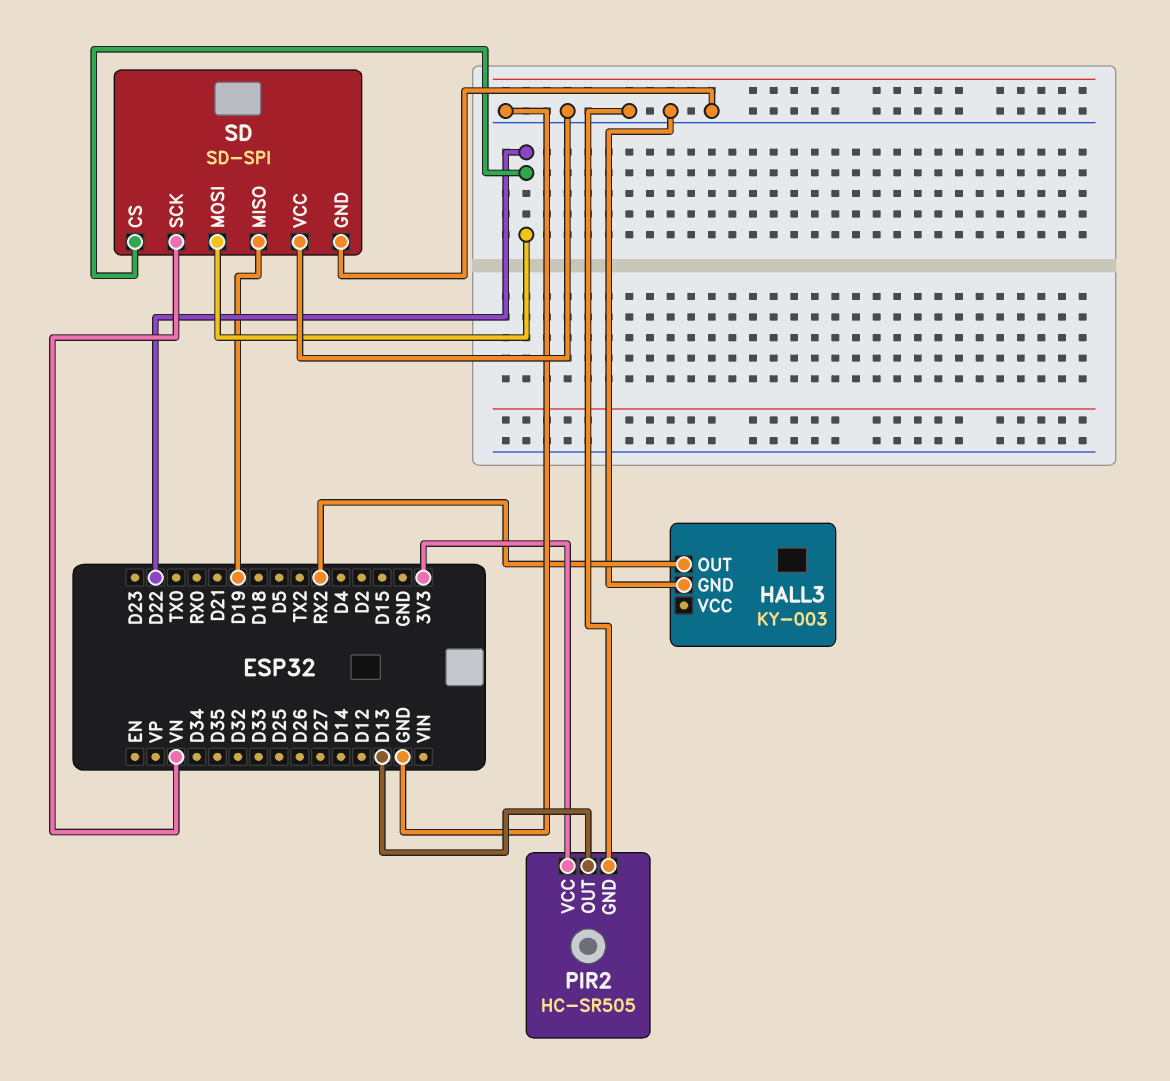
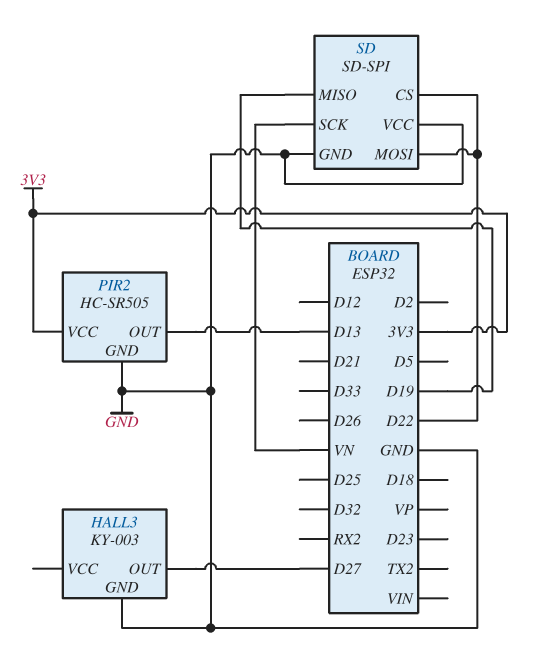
HALL3 pin OUT: RX2 -> D27

